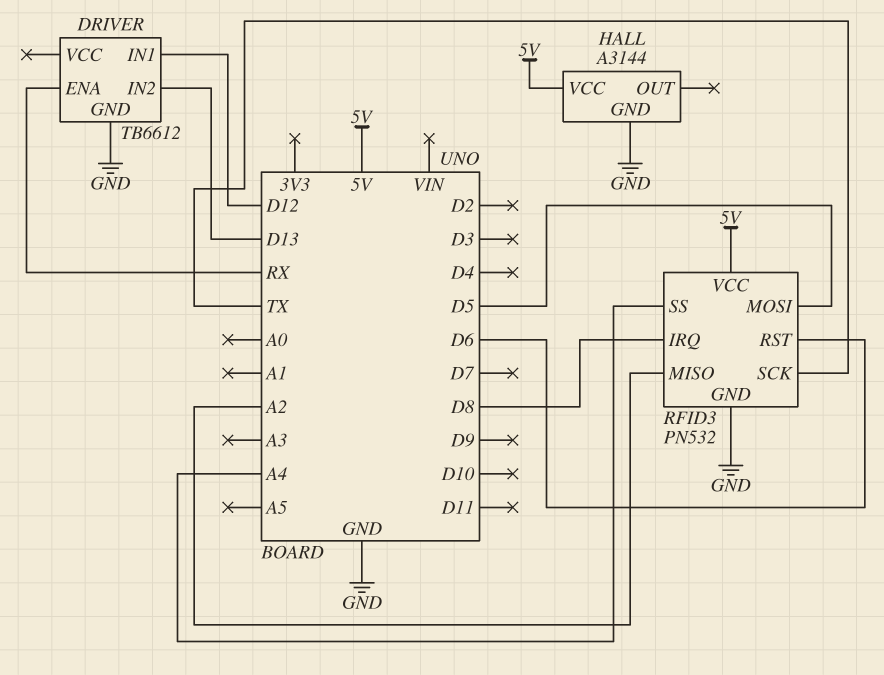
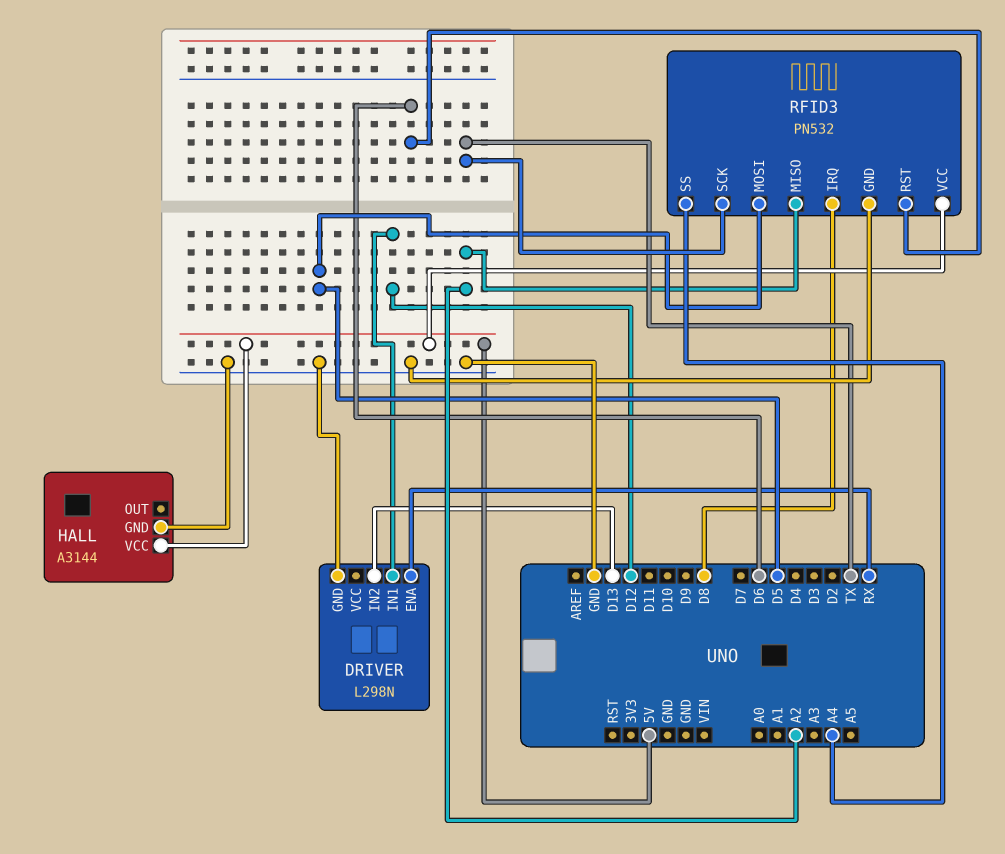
DRIVER: TB6612 -> L298N

